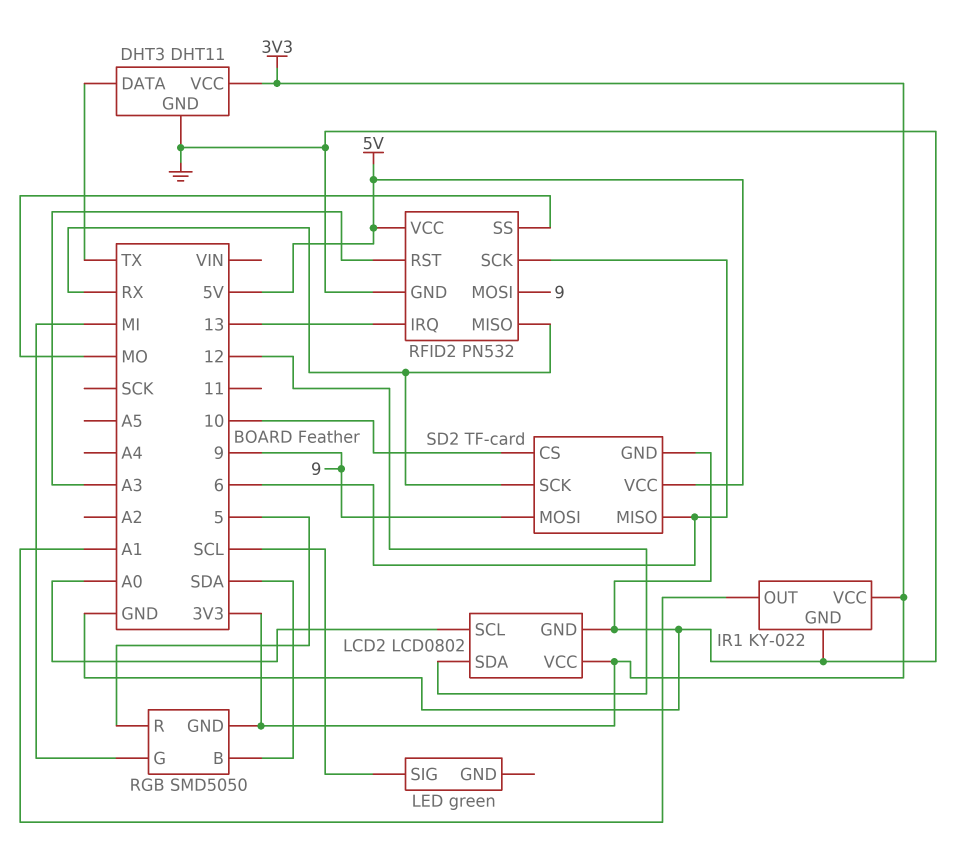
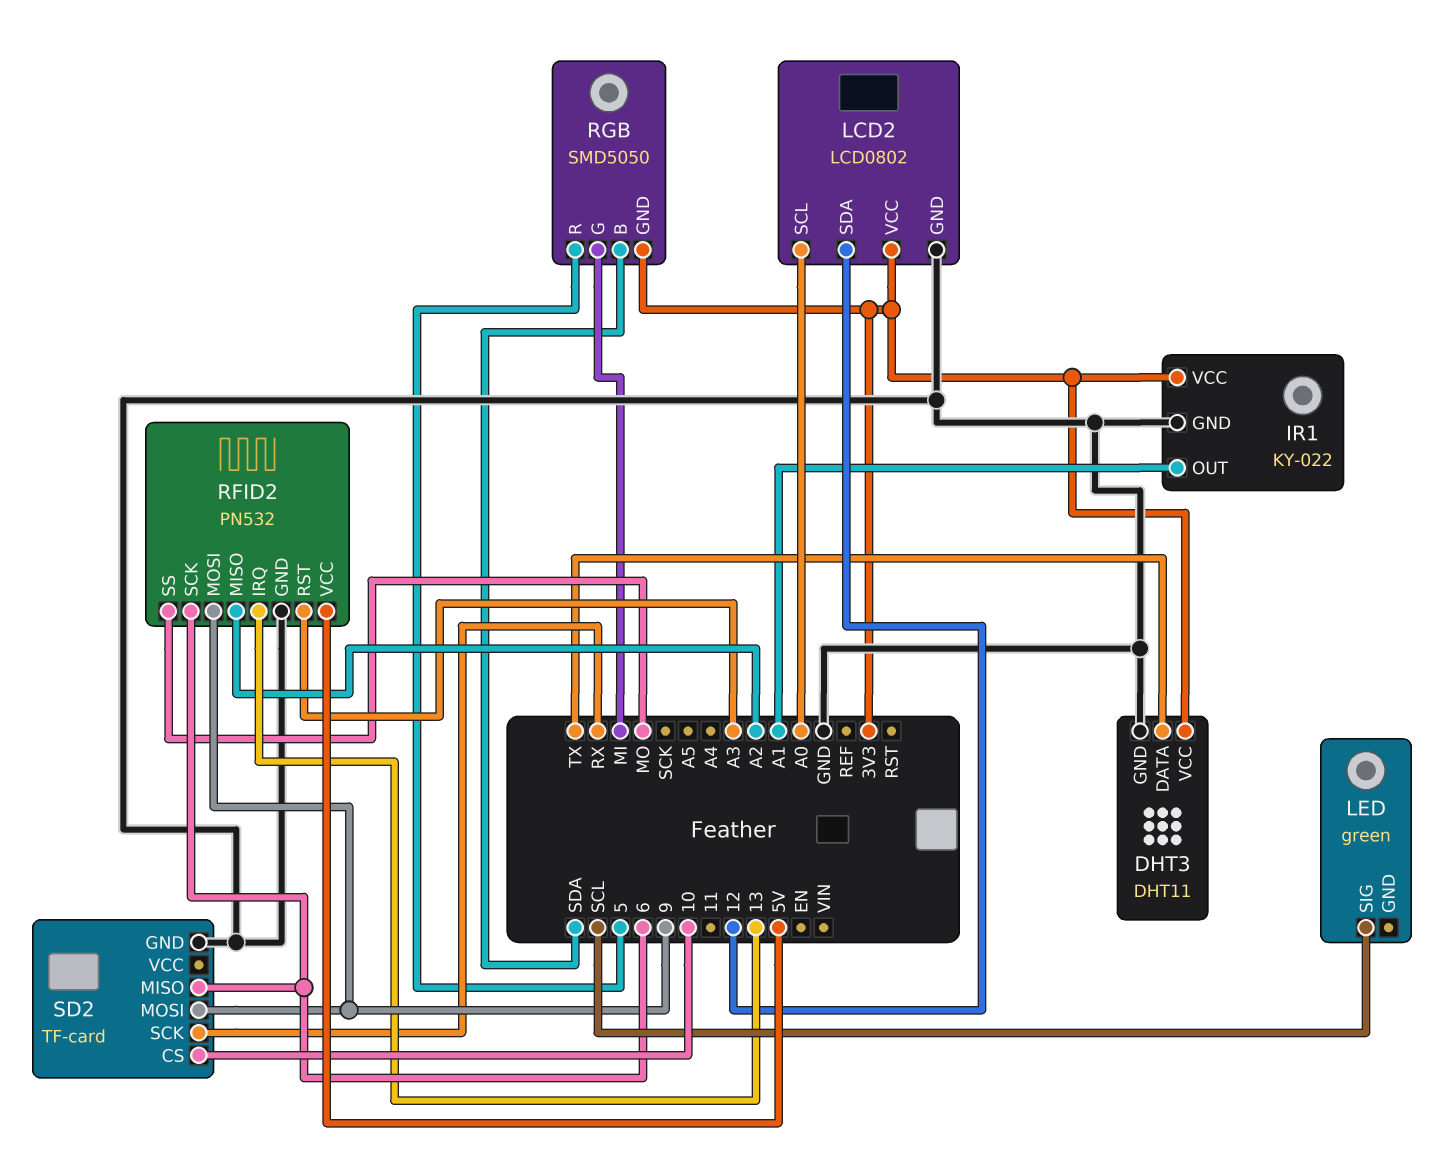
RFID2 pin MISO: RX -> A2
SD2 pin VCC: 5V -> none

